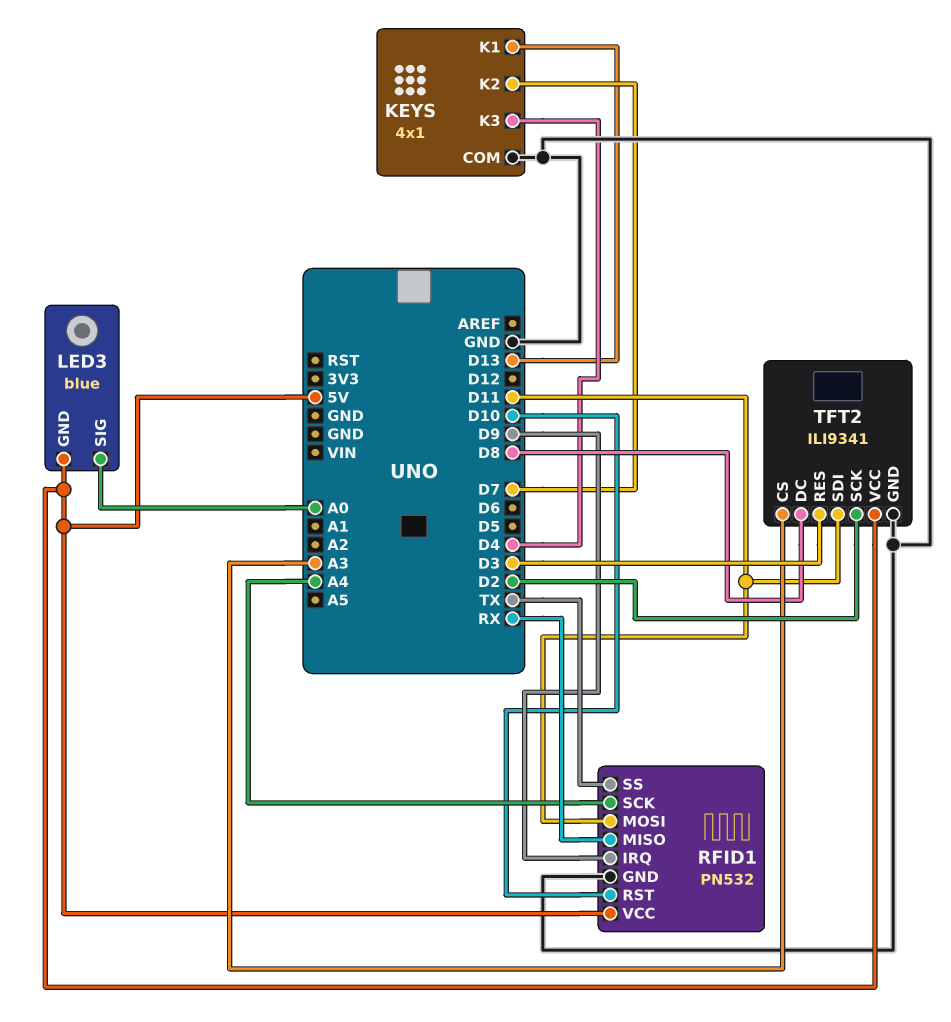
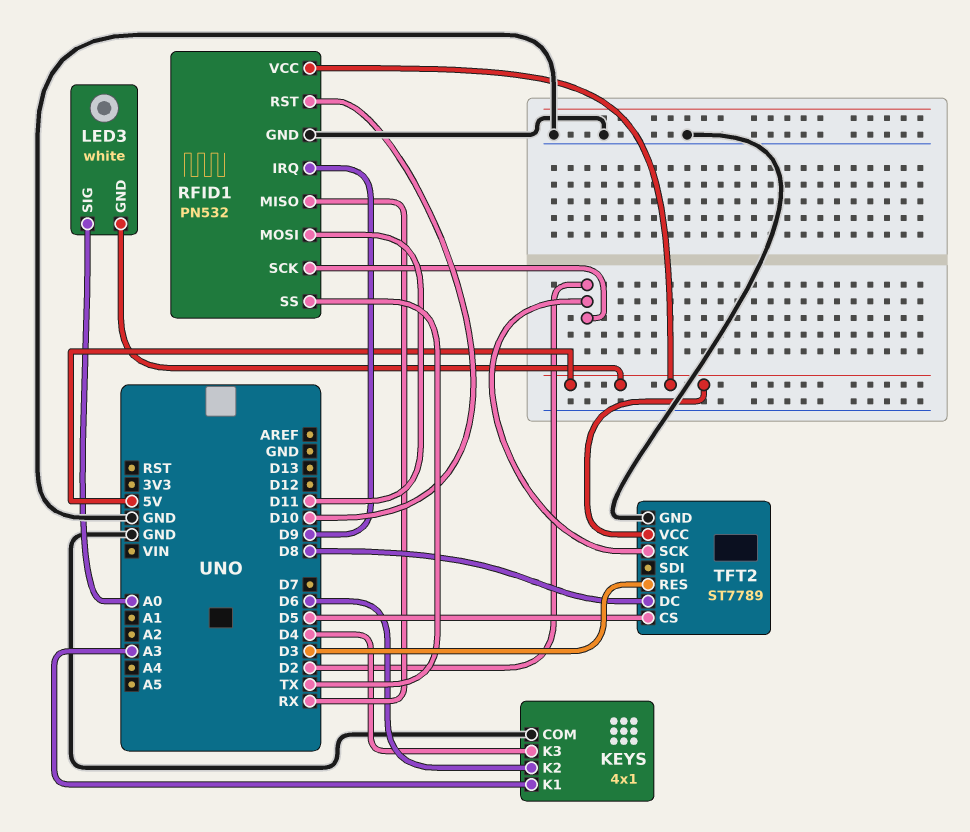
KEYS pin K1: D13 -> A3
KEYS pin K2: D7 -> D6
LED3: blue -> white
RFID1 pin SCK: A4 -> D2
TFT2: ILI9341 -> ST7789
TFT2 pin CS: A3 -> D5
TFT2 pin SDI: D11 -> none

